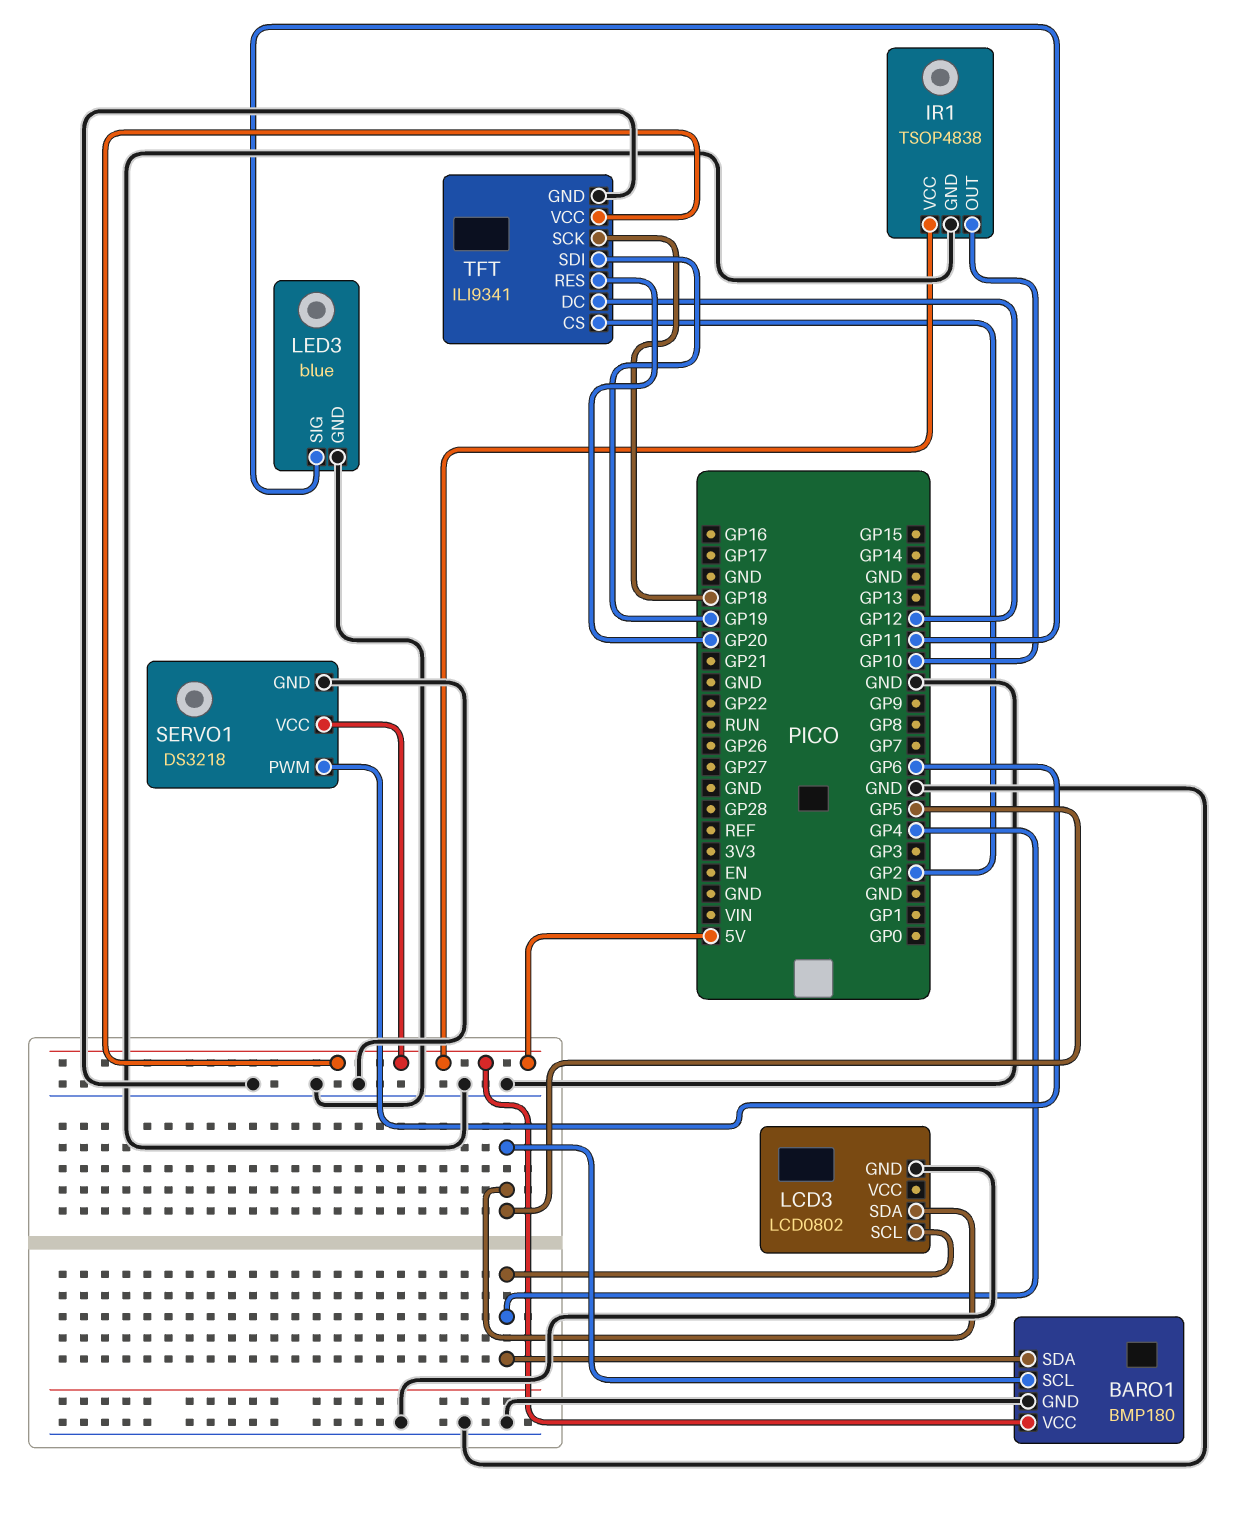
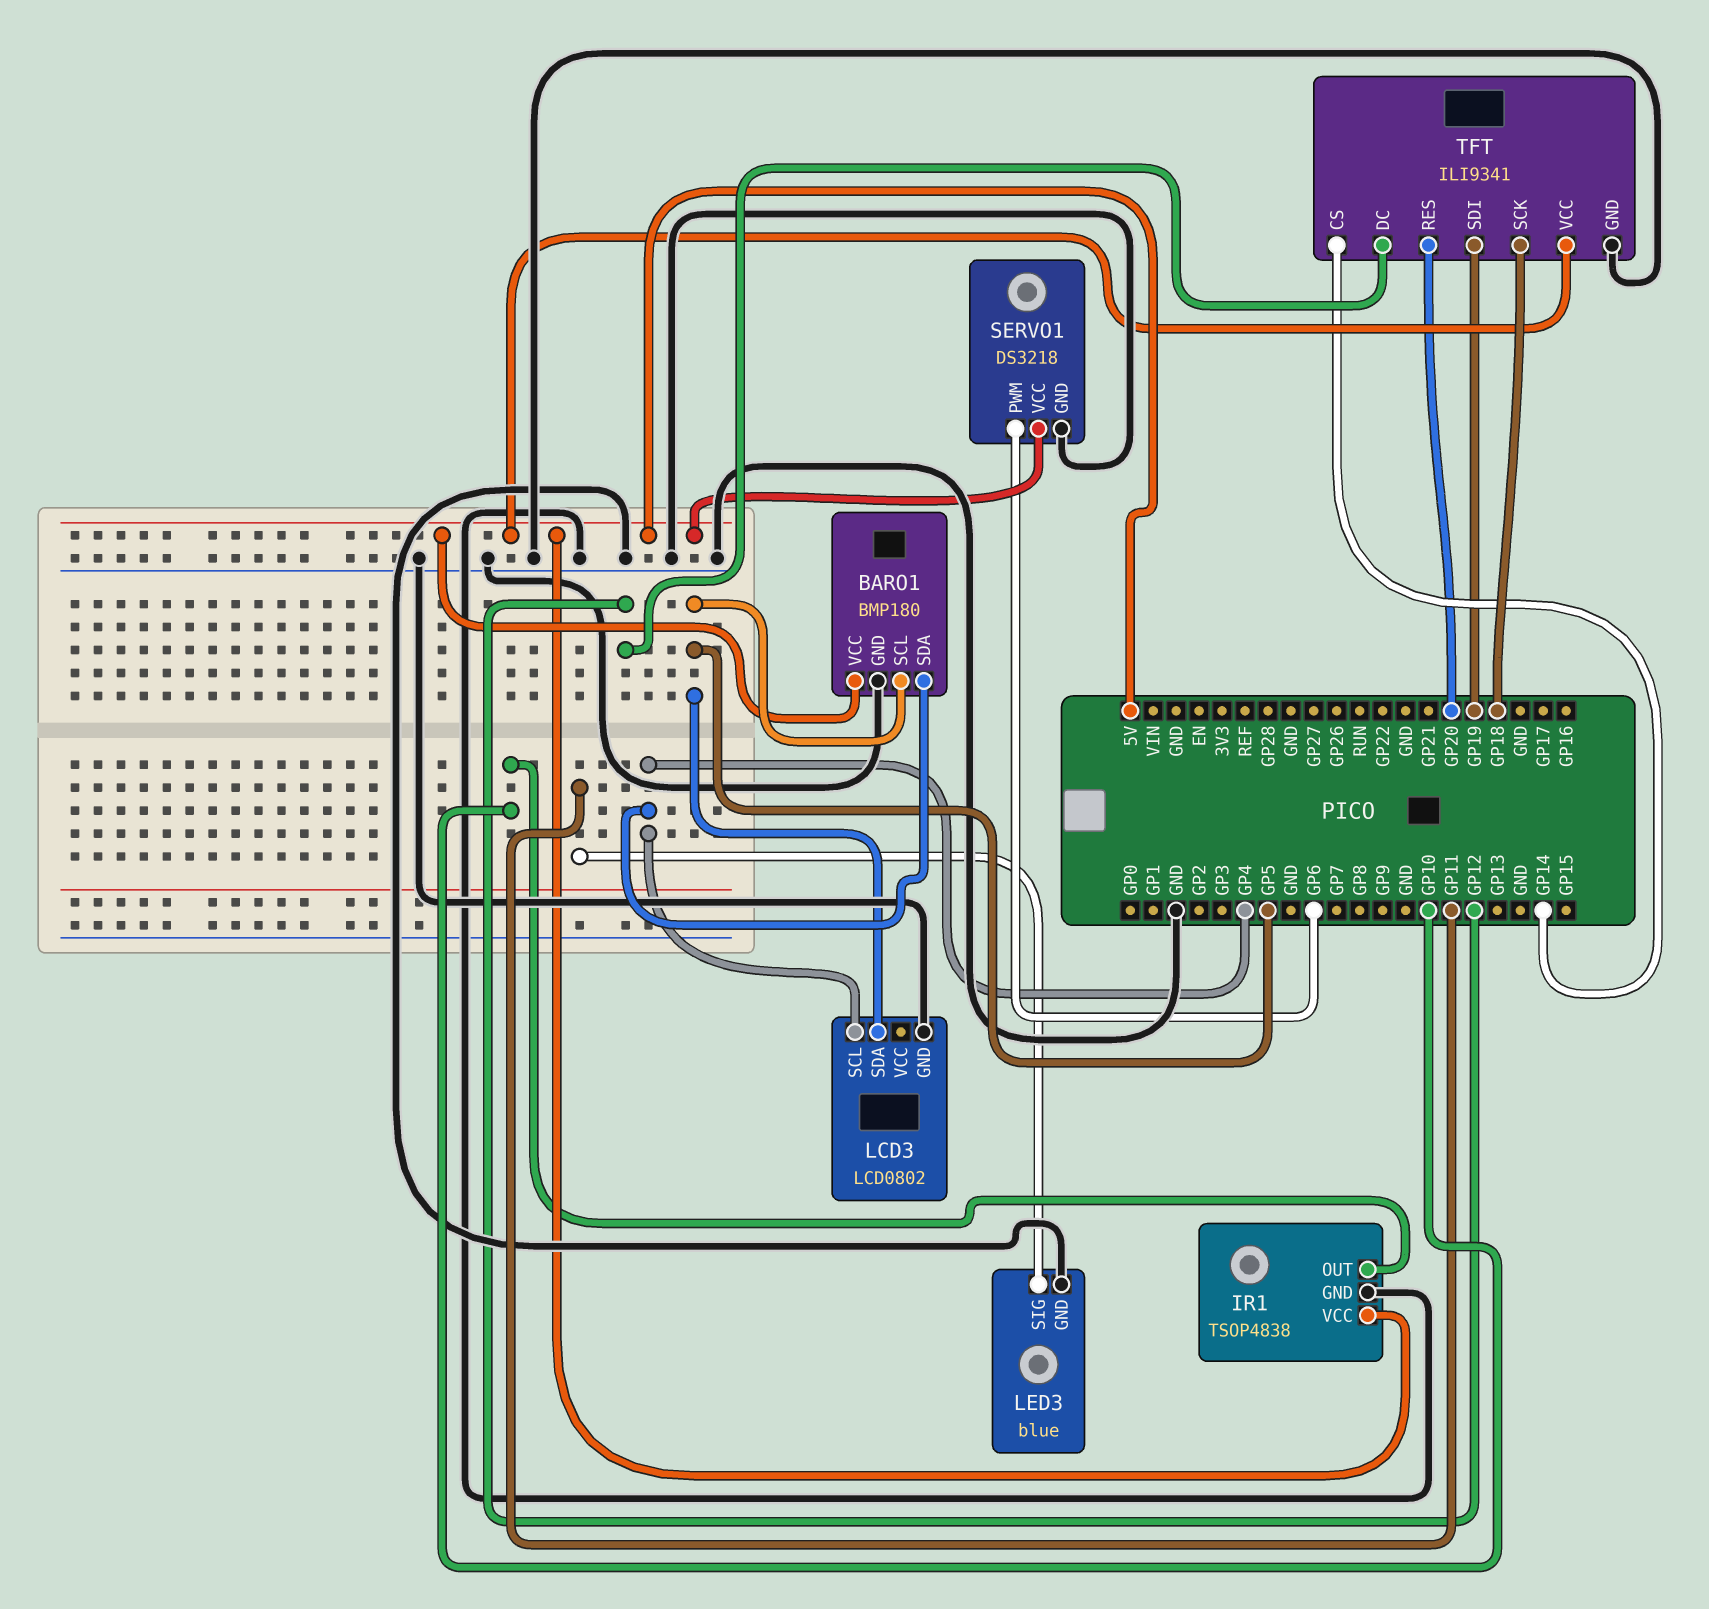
TFT pin CS: GP2 -> GP14

